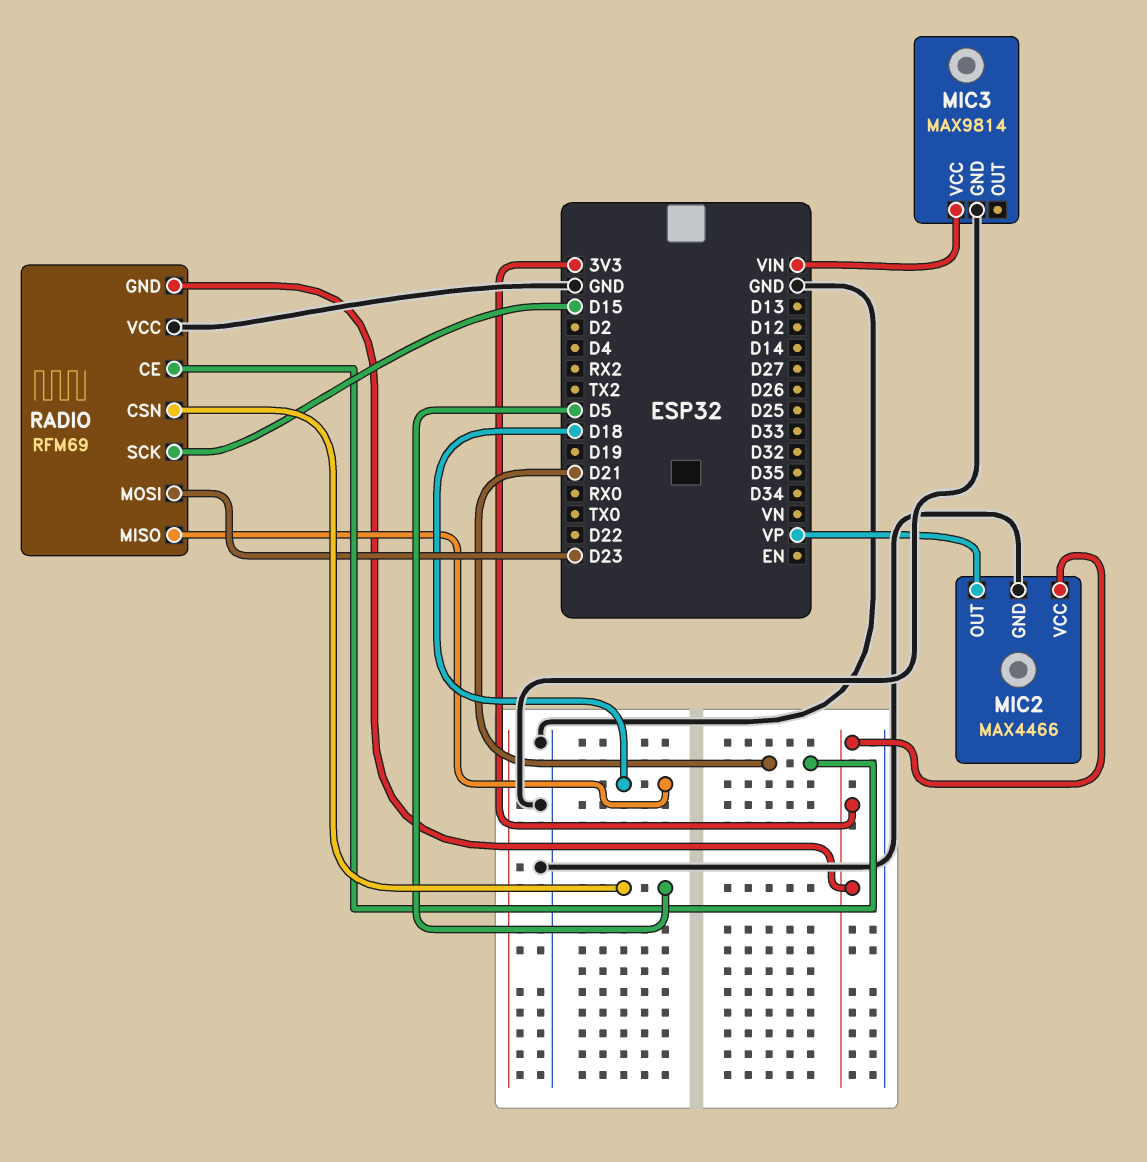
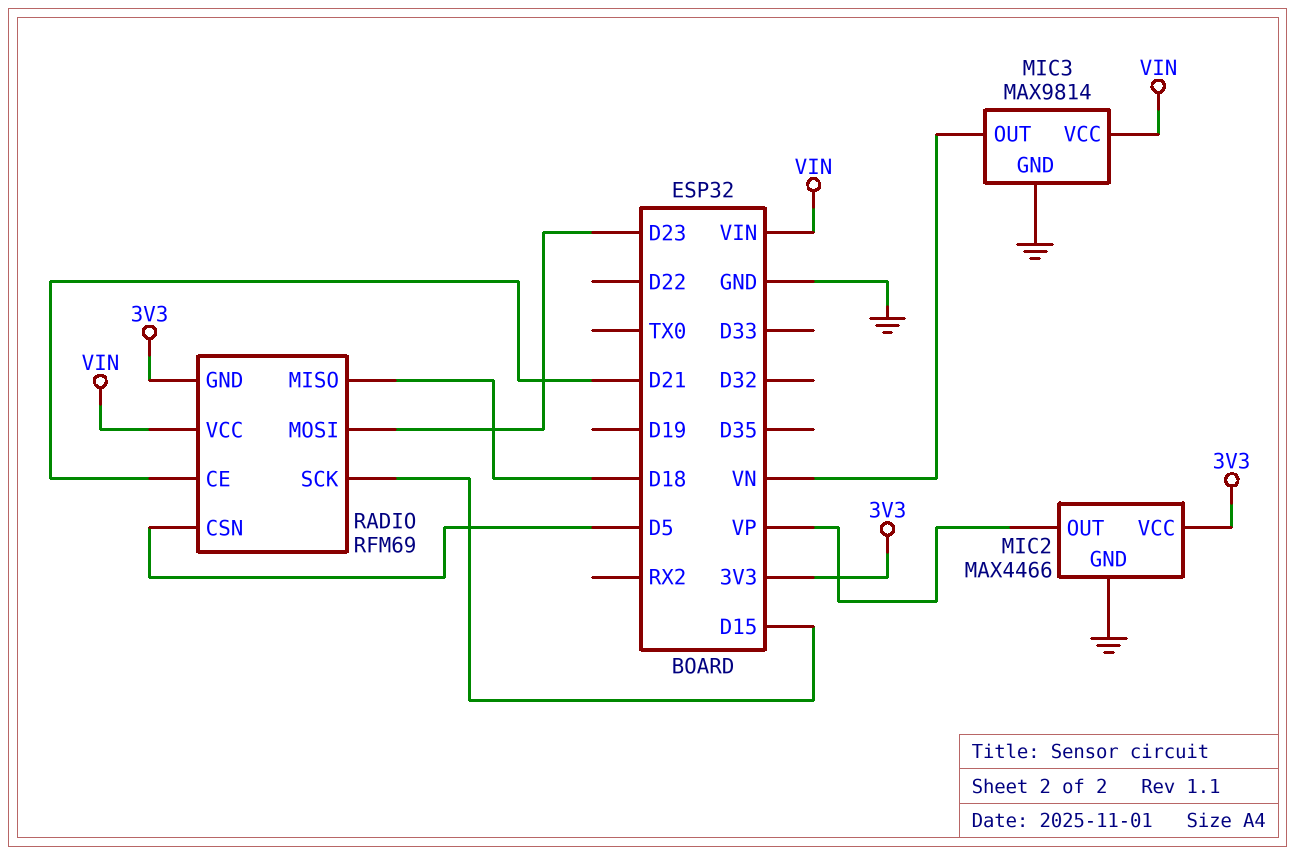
MIC3 pin OUT: none -> VN
RADIO pin VCC: GND -> VIN

